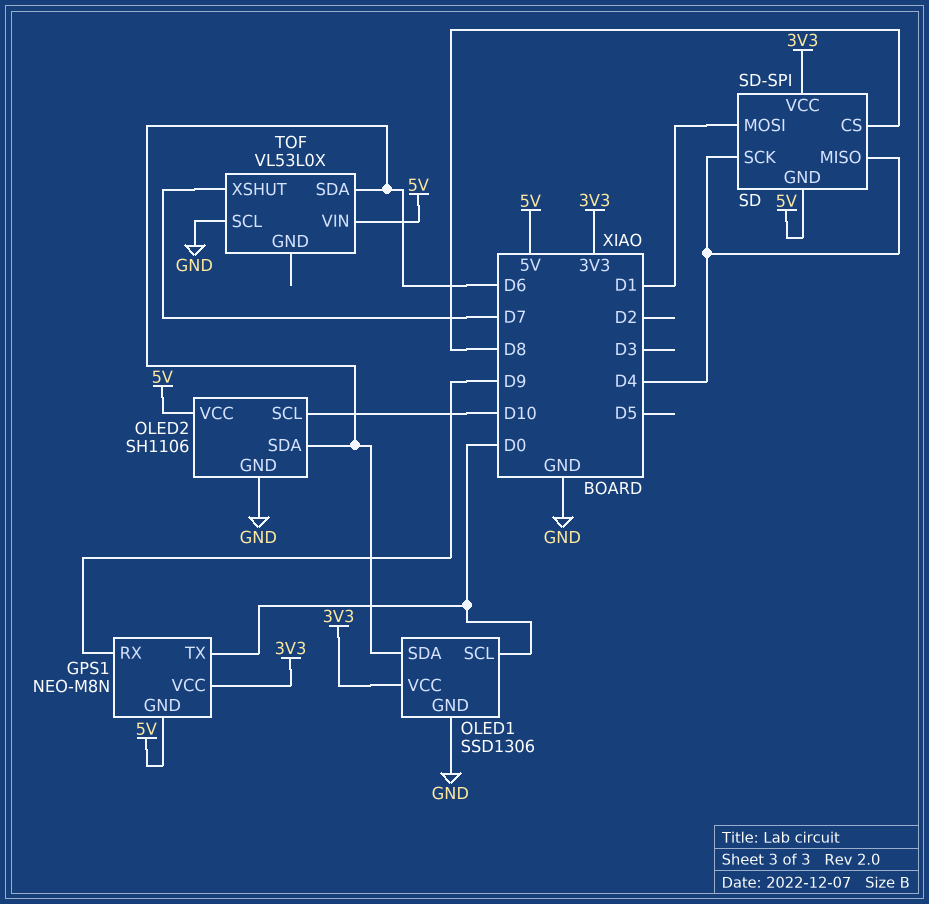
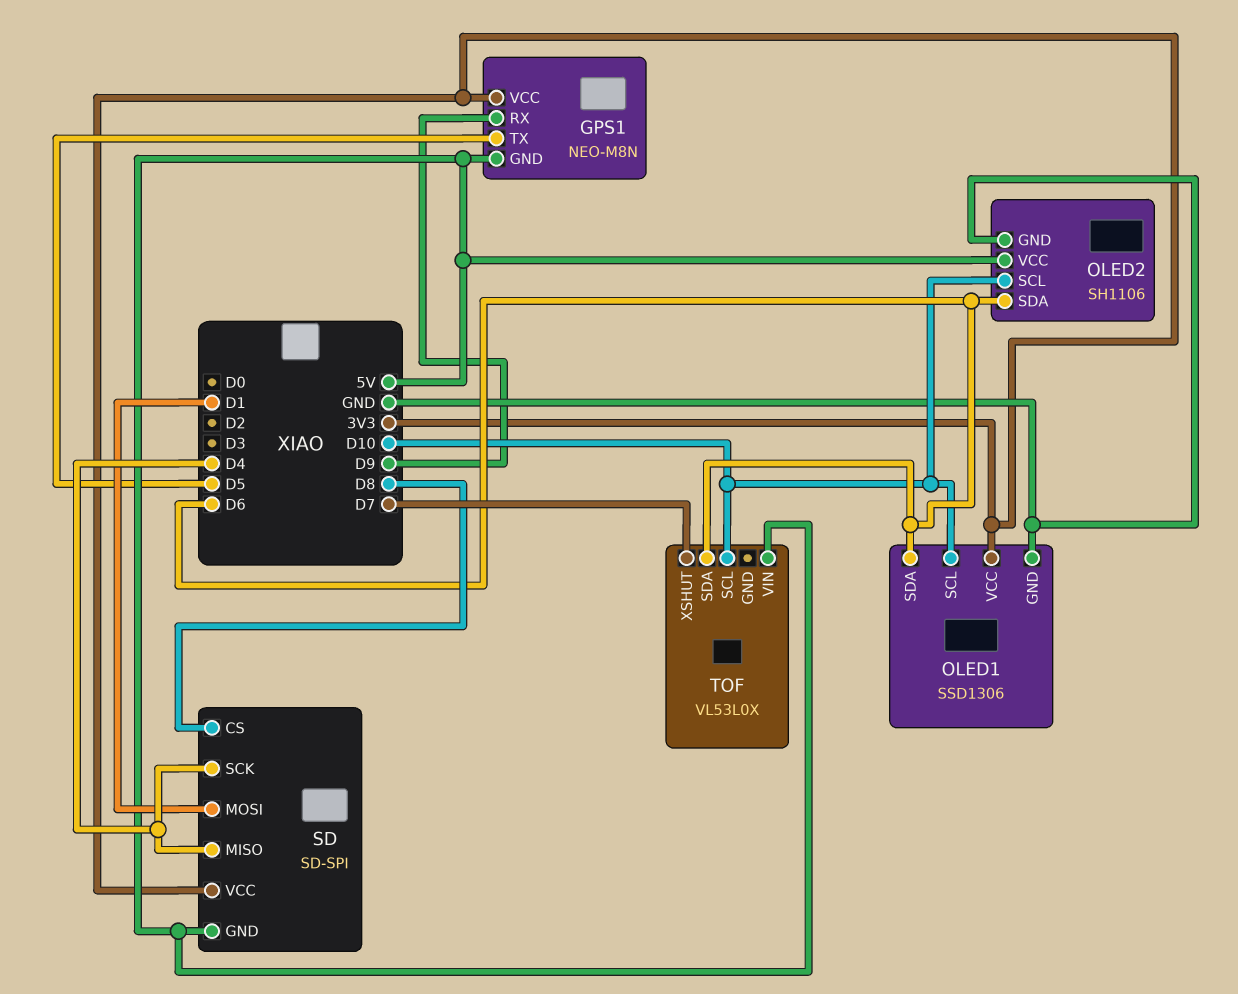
GPS1 pin TX: D0 -> D5
OLED1 pin SCL: D0 -> D10
TOF pin SCL: GND -> D10

